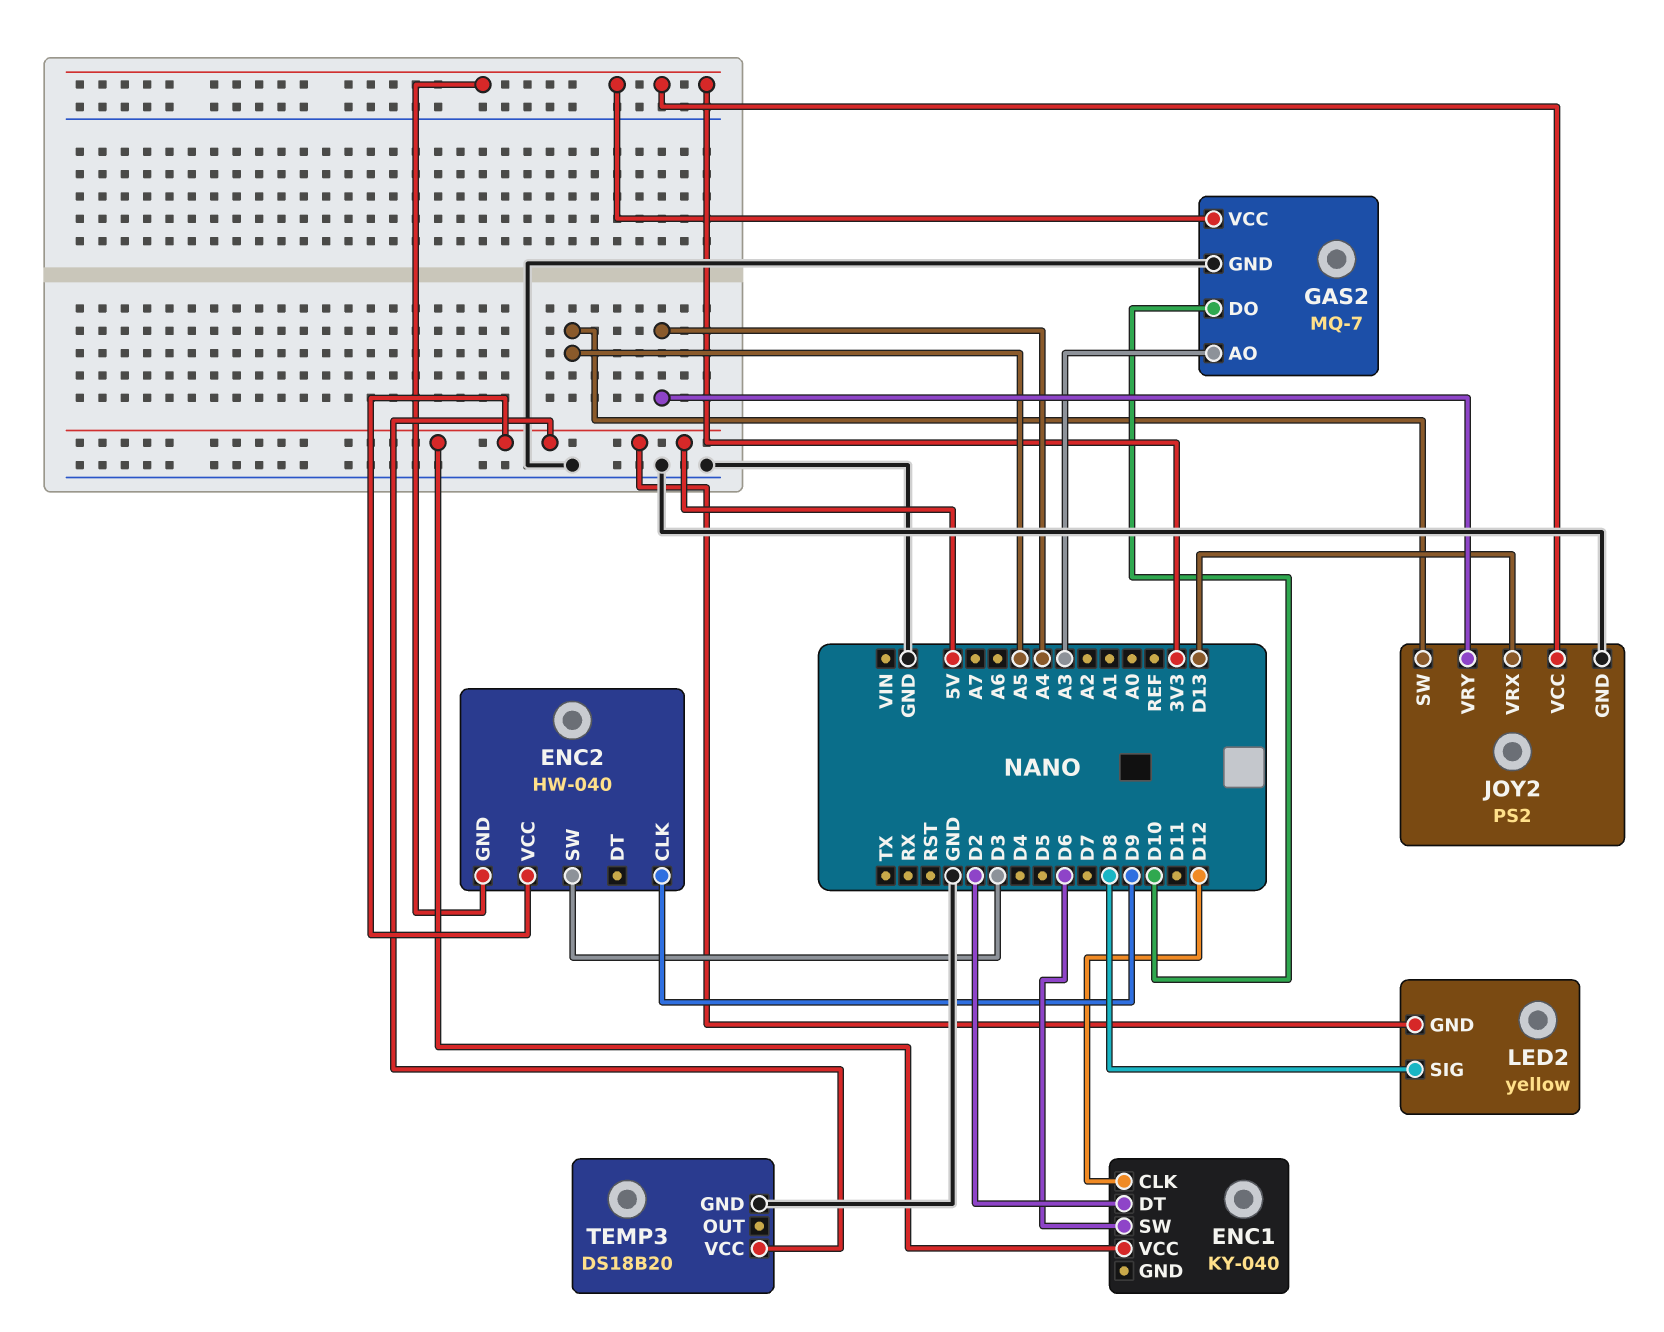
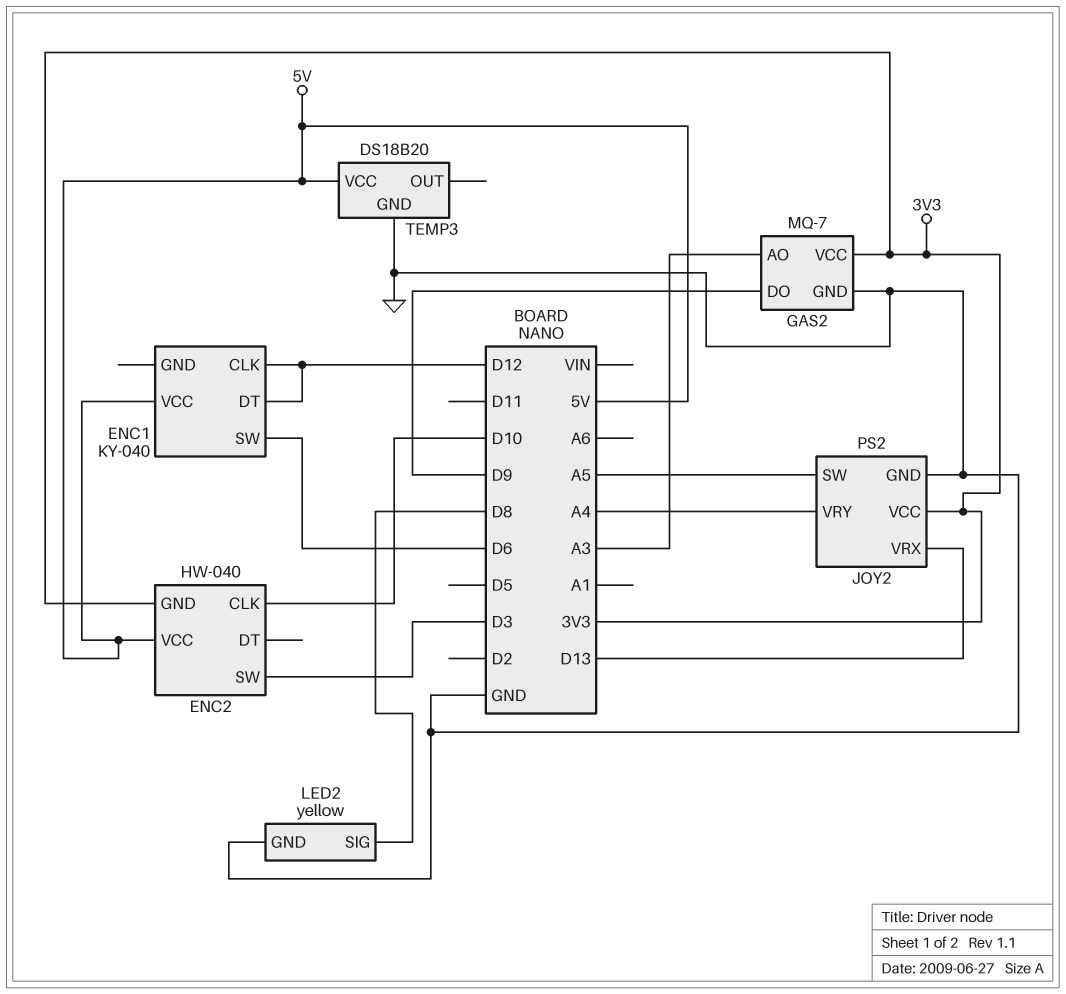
ENC1 pin DT: D2 -> D12
ENC2 pin CLK: D9 -> D10
GAS2 pin DO: D10 -> D9
LED2 pin GND: 5V -> GND

